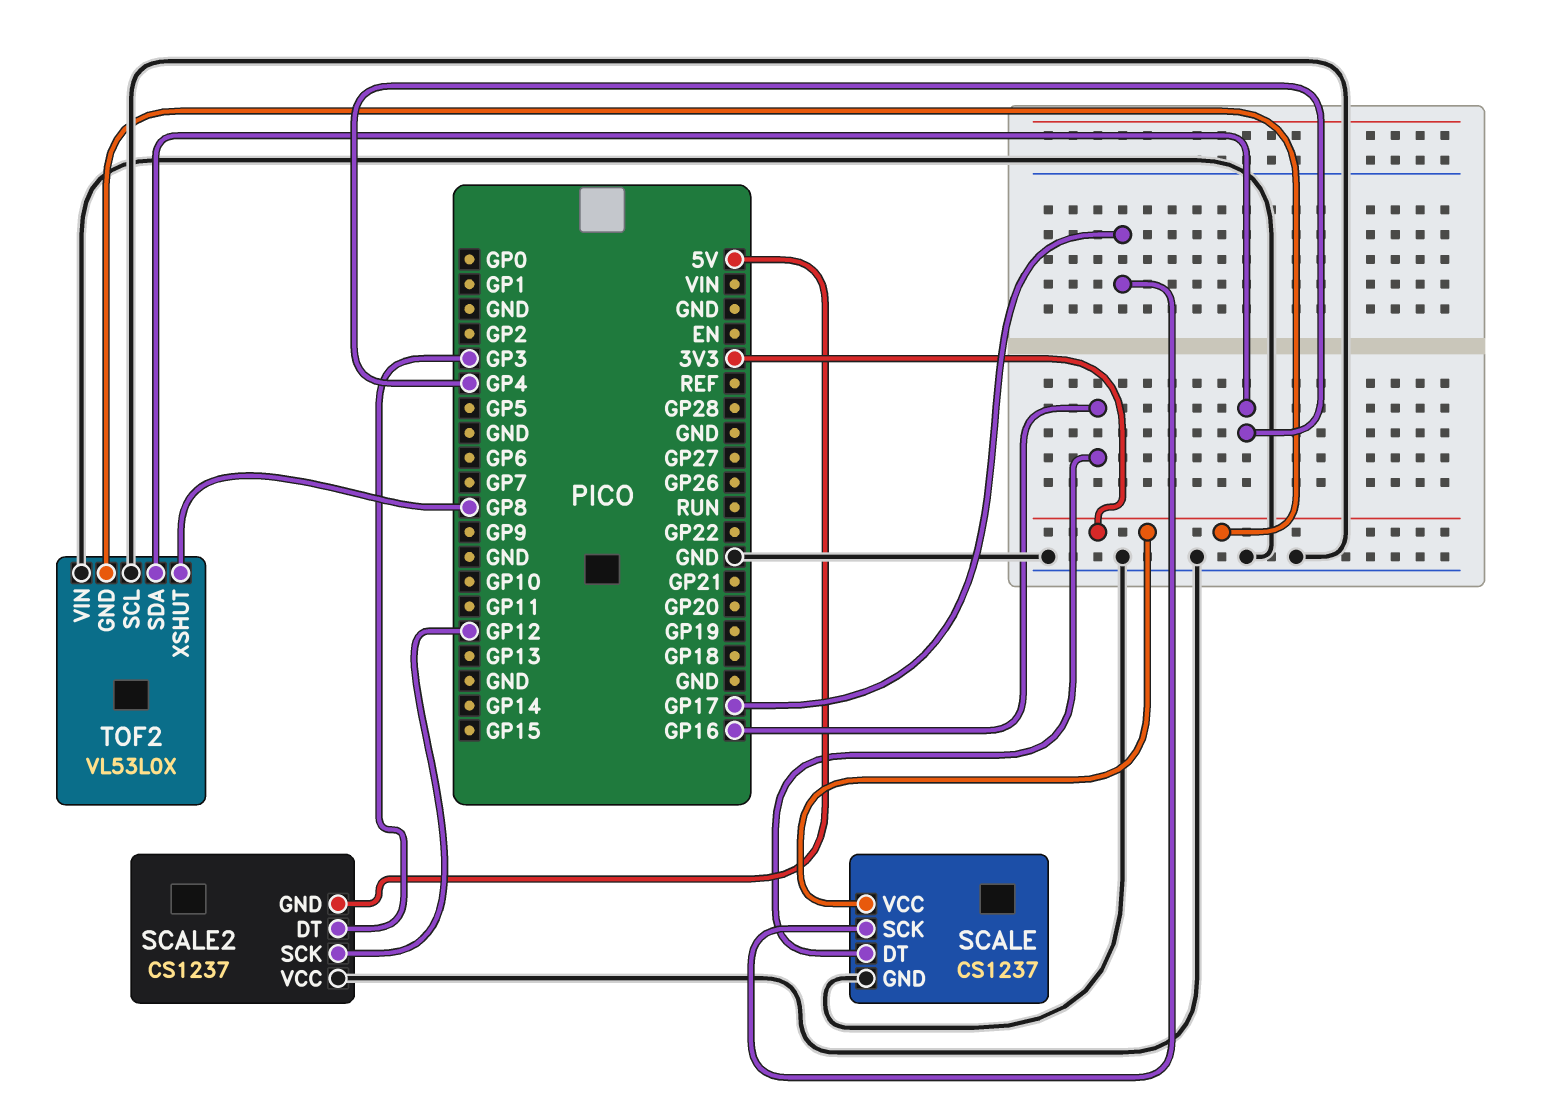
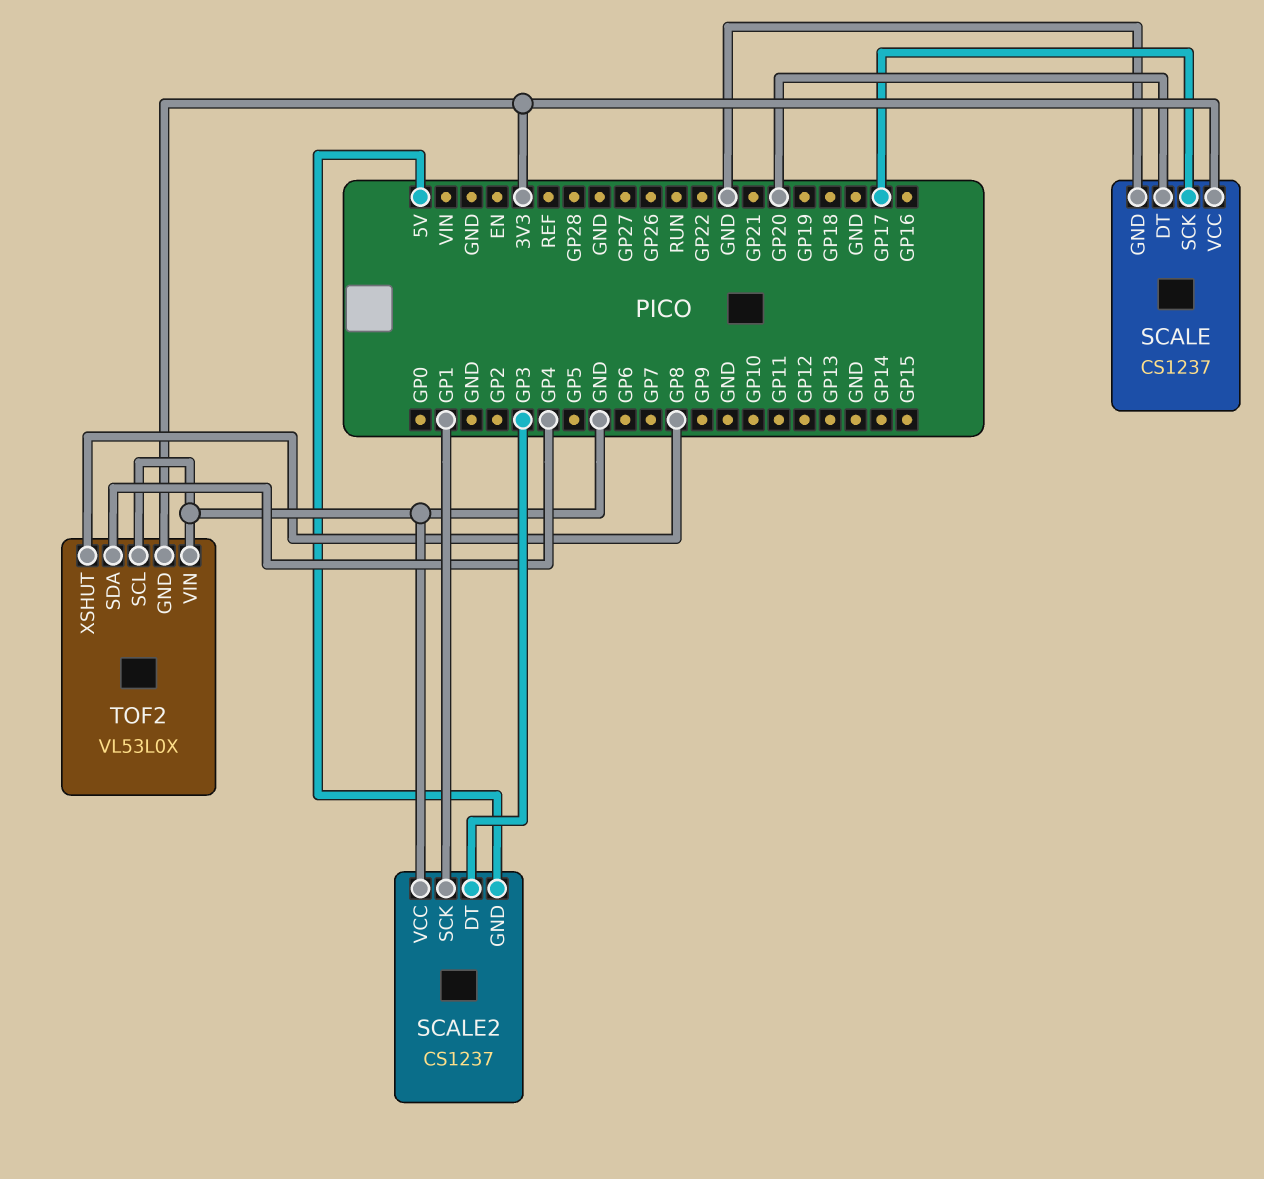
SCALE pin DT: GP16 -> GP20
SCALE2 pin SCK: GP12 -> GP1

